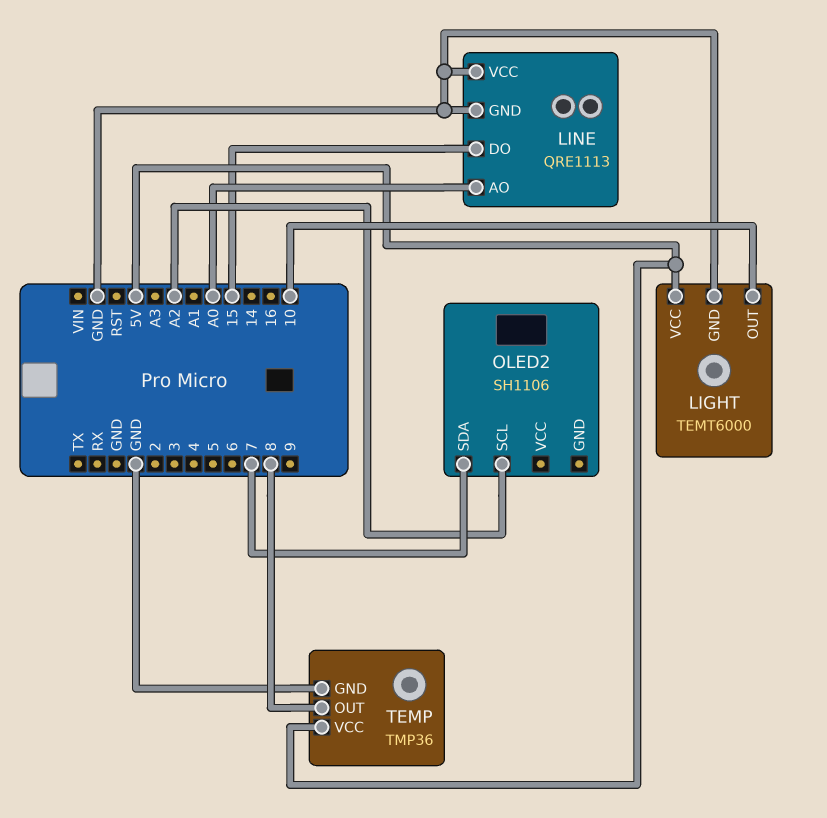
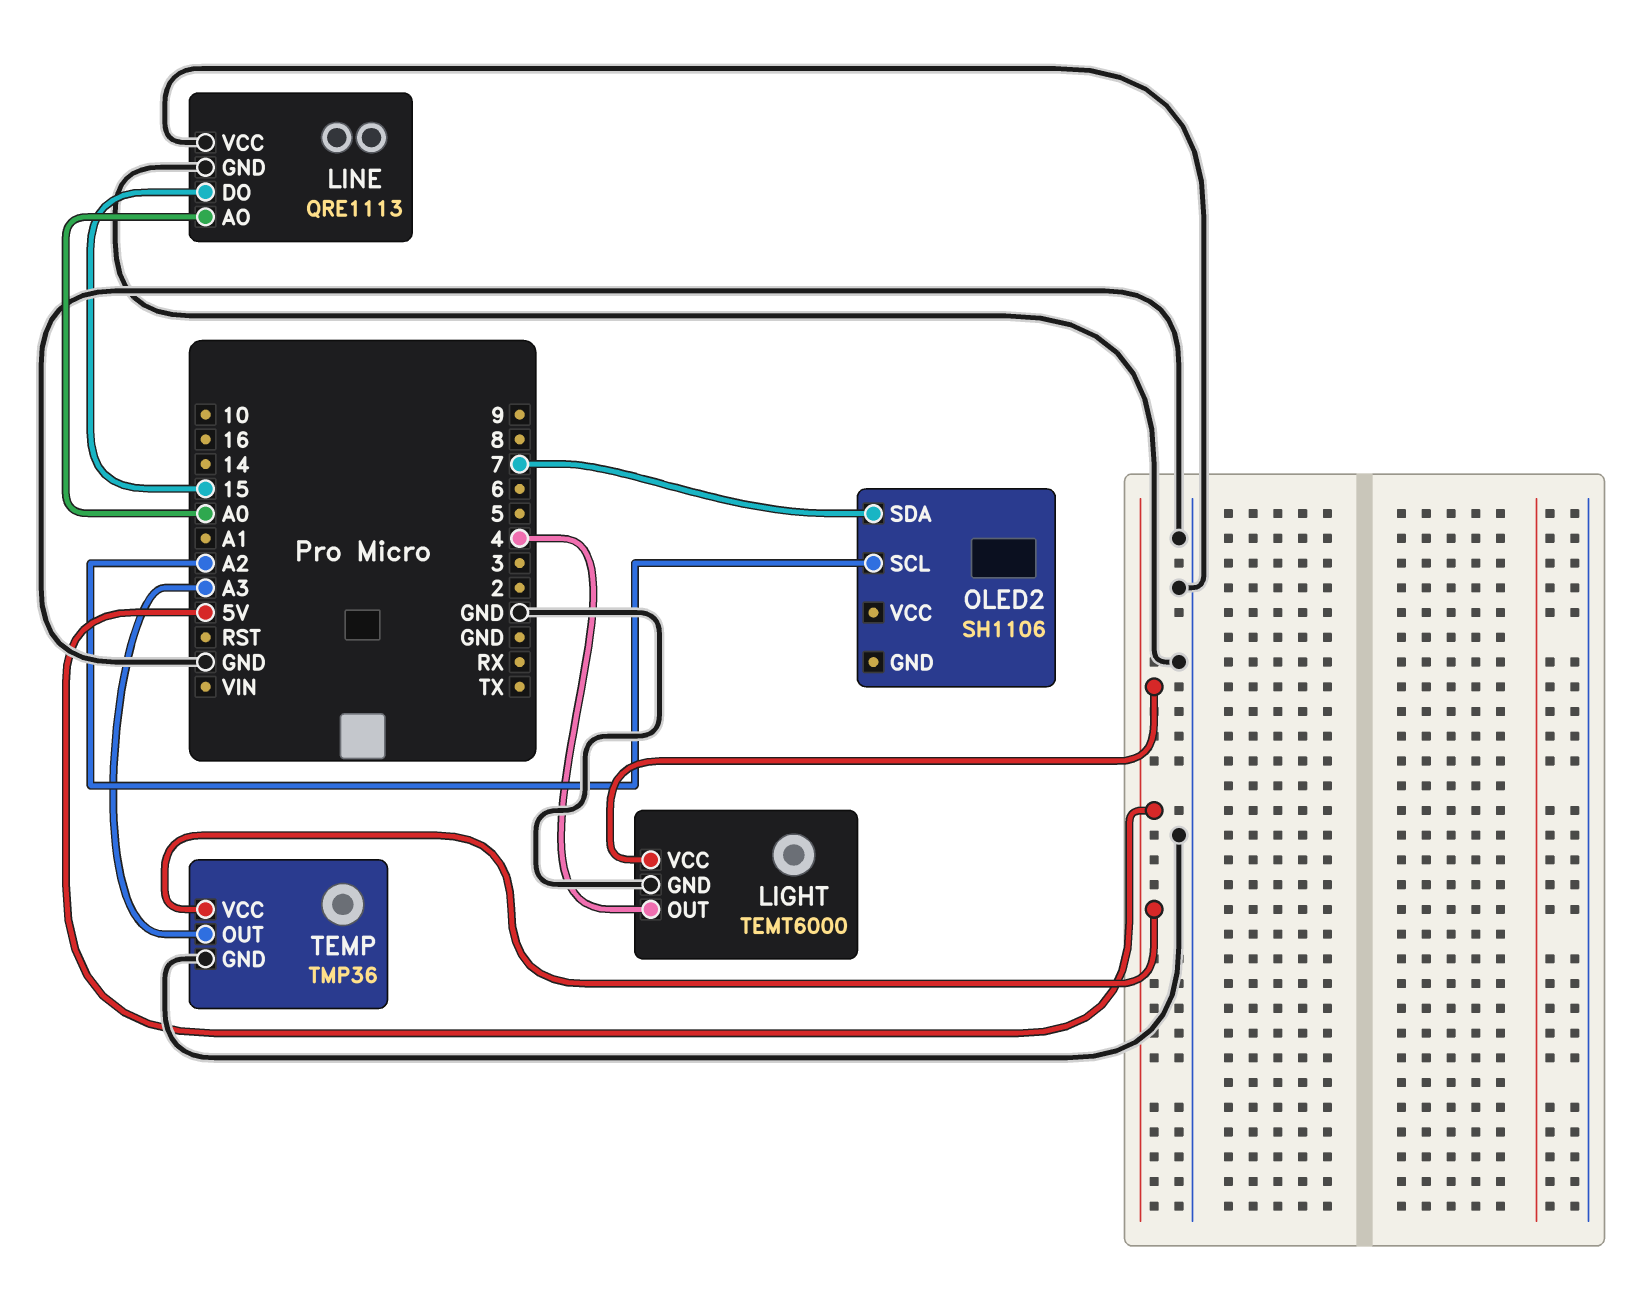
LIGHT pin OUT: 10 -> 4
TEMP pin OUT: 8 -> A3

